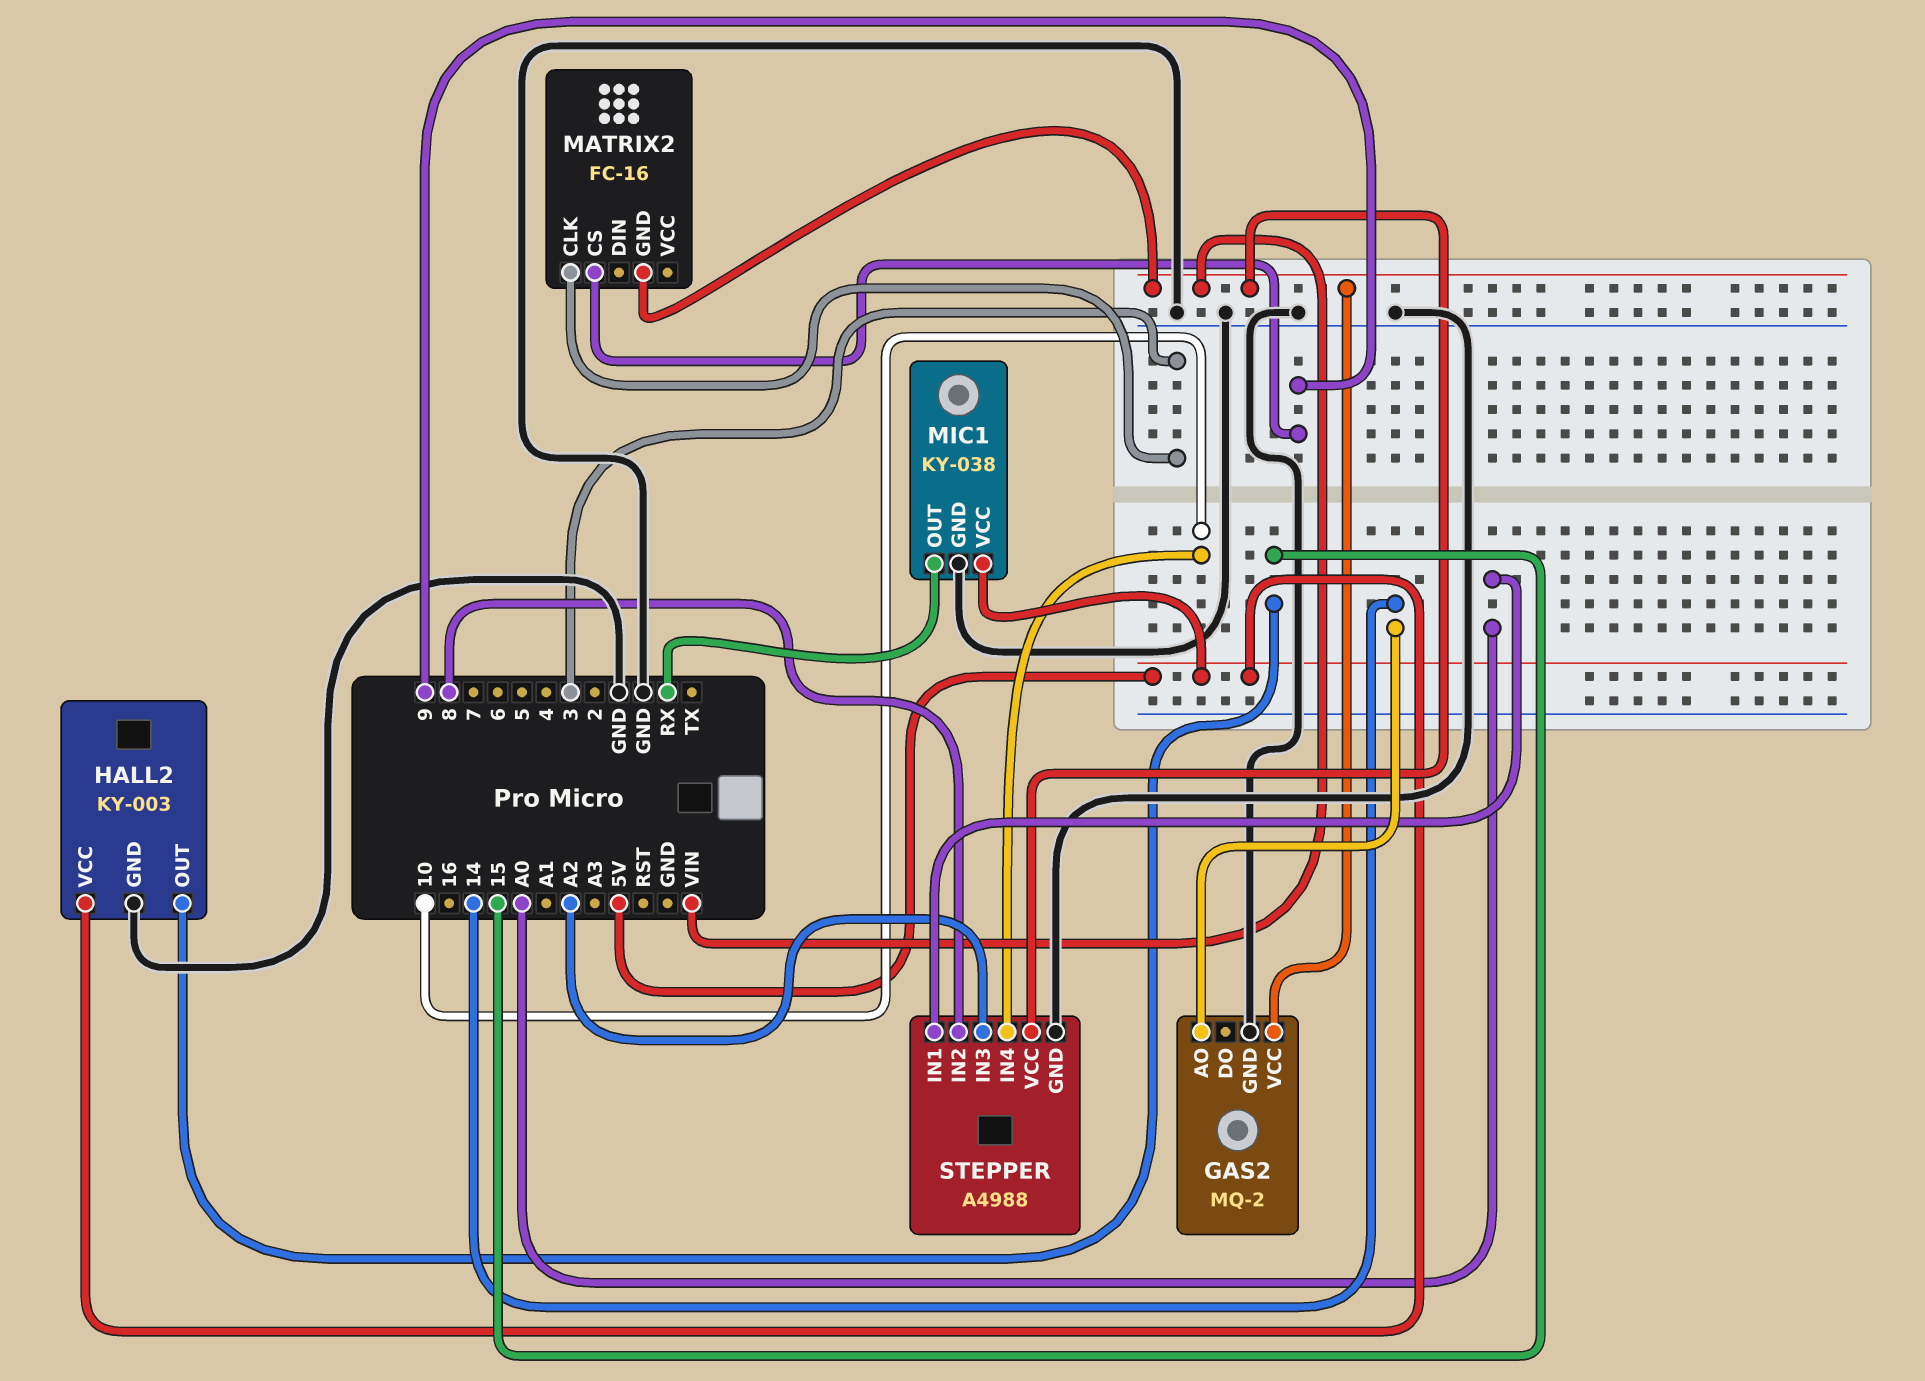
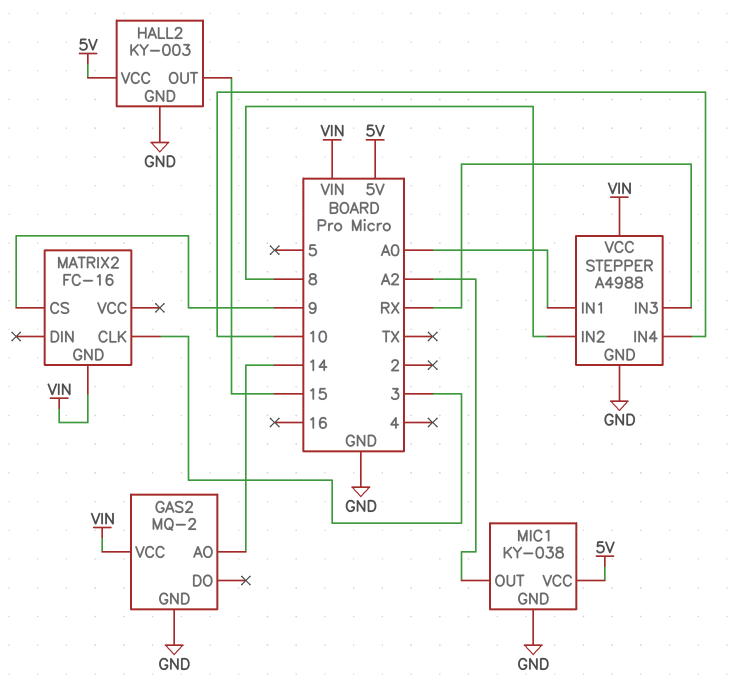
MIC1 pin OUT: RX -> A2
STEPPER pin IN3: A2 -> RX

